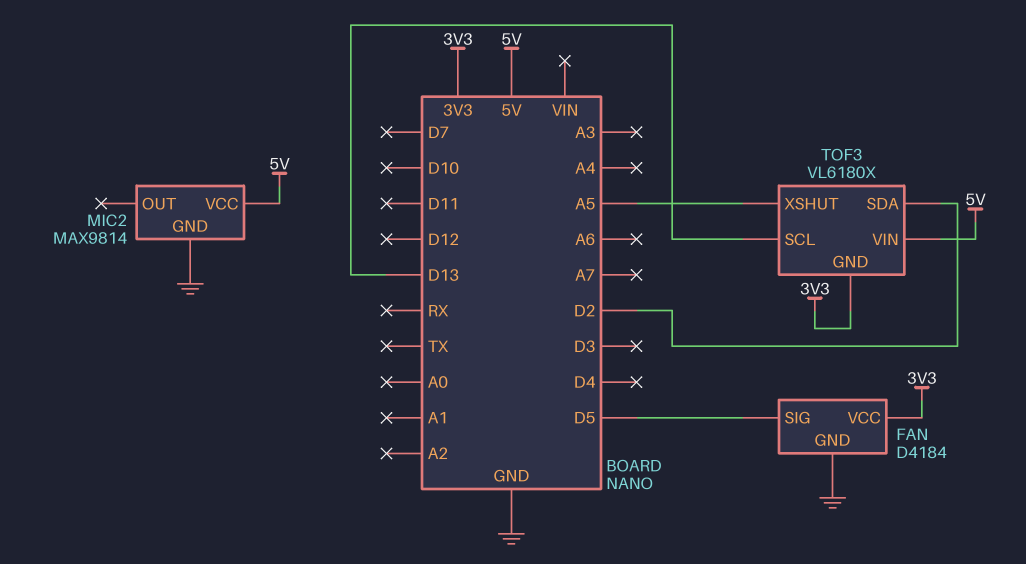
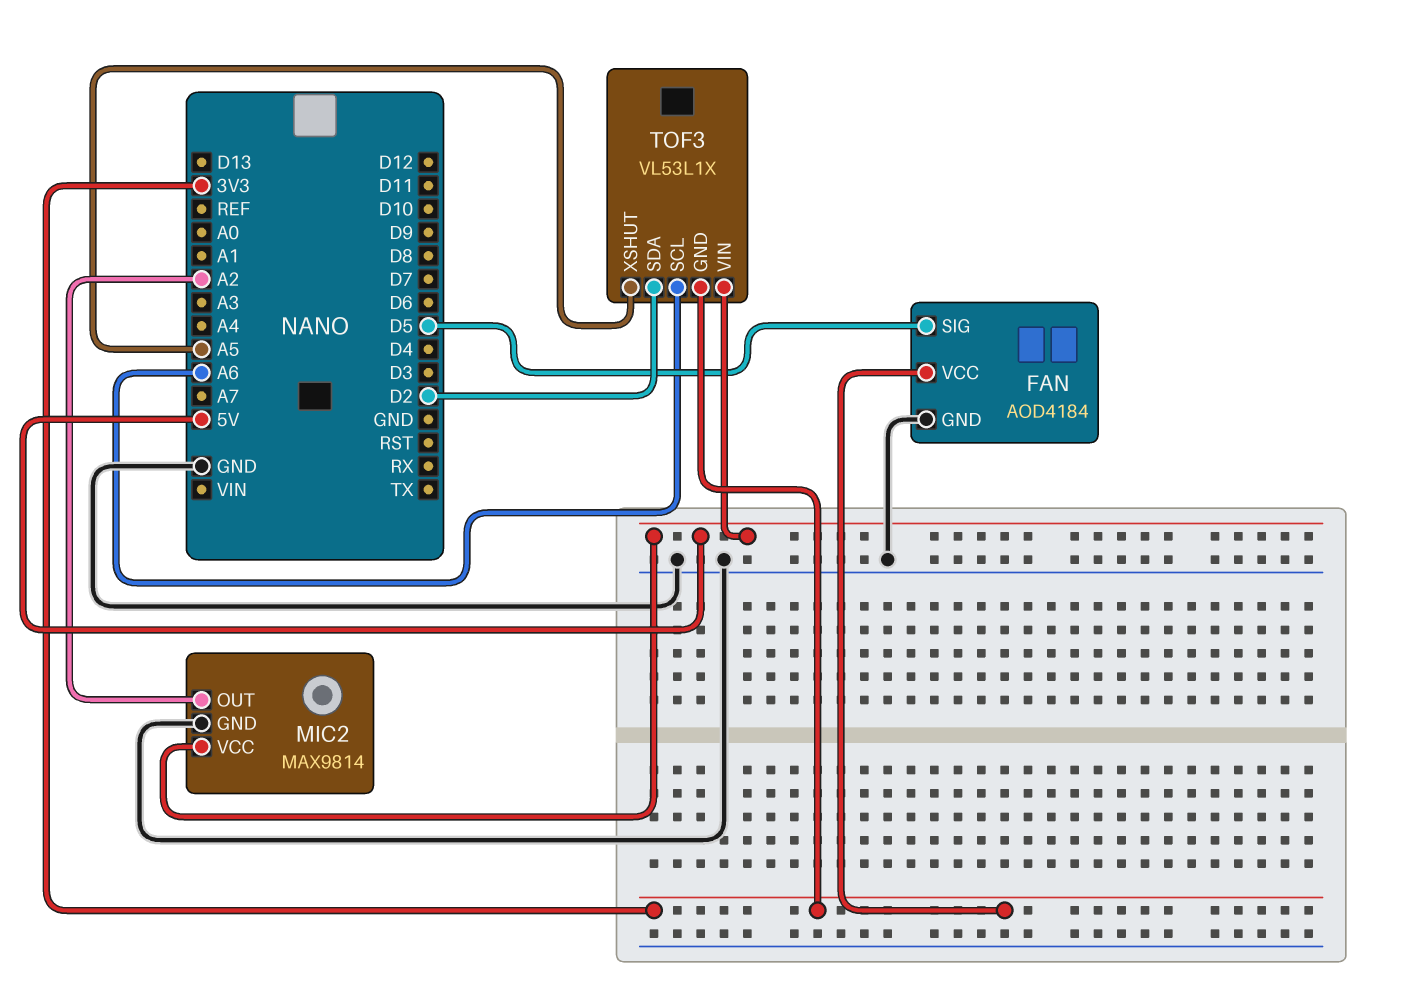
FAN: D4184 -> AOD4184
MIC2 pin OUT: none -> A2
TOF3: VL6180X -> VL53L1X
TOF3 pin SCL: D13 -> A6

